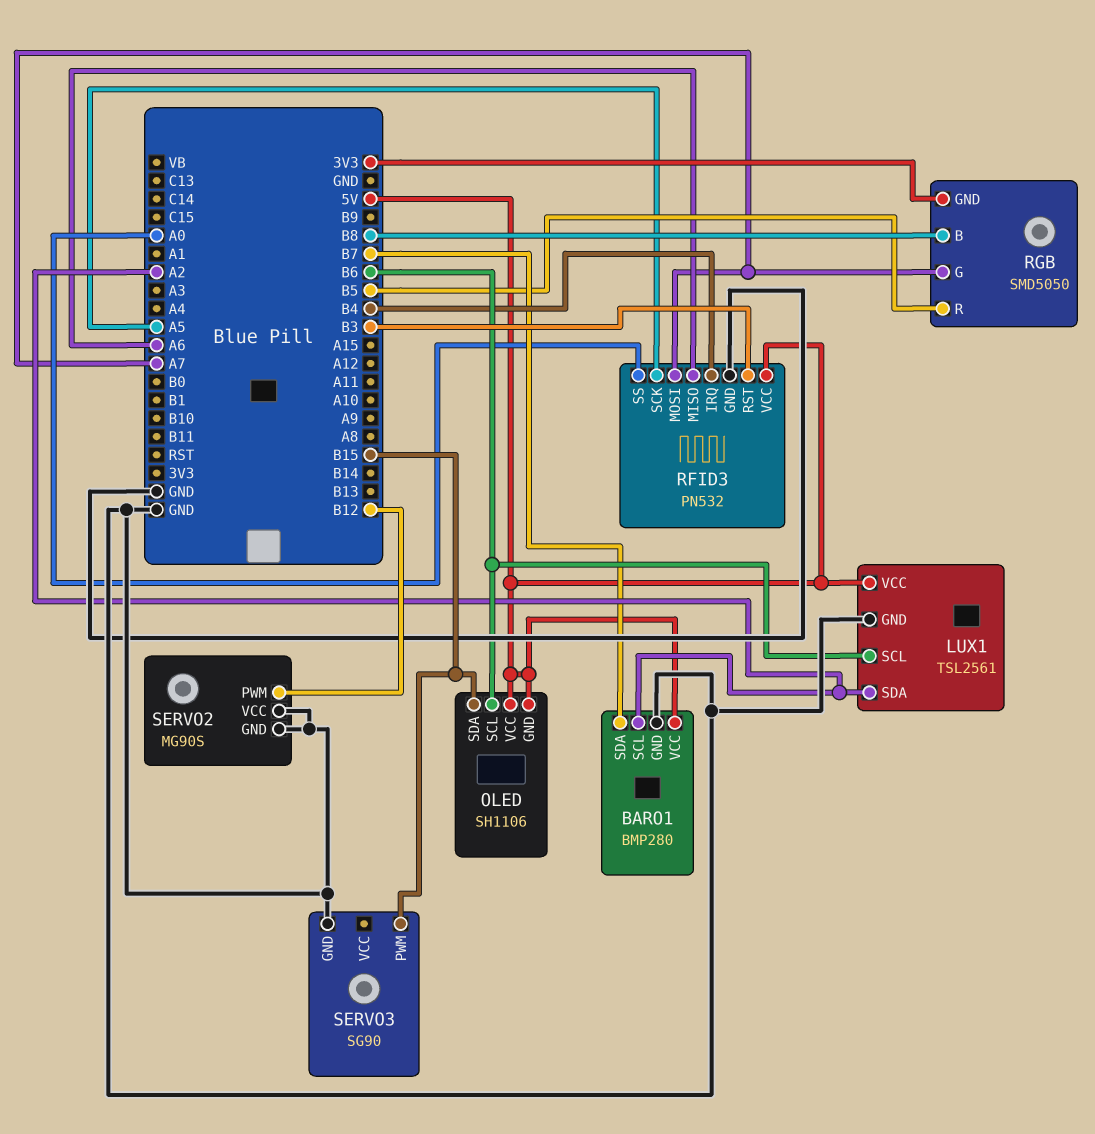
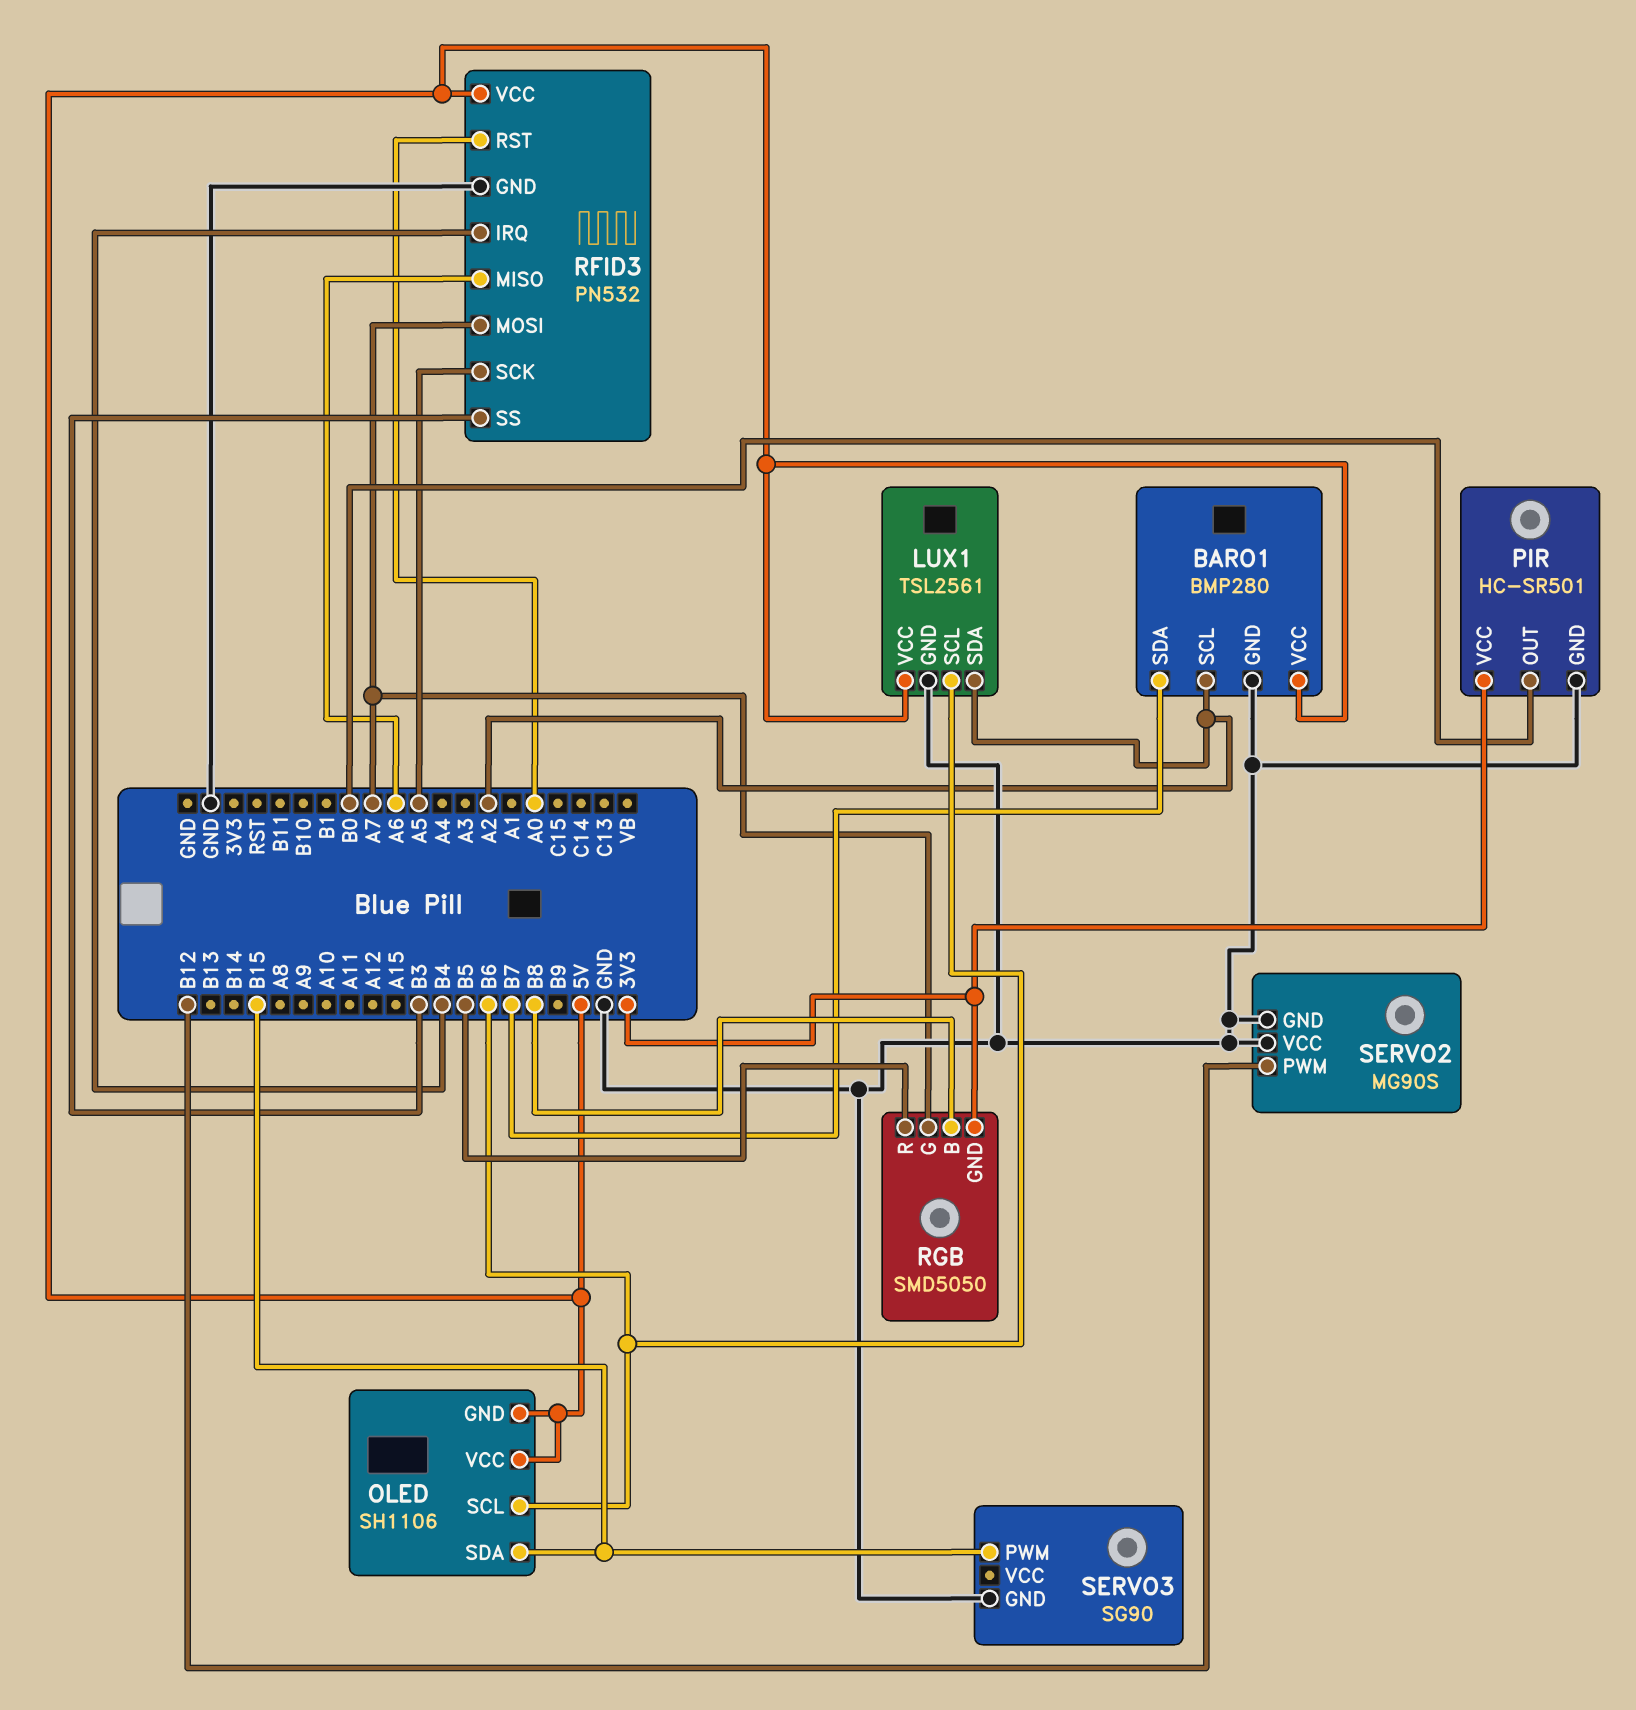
PIR: none -> HC-SR501
PIR pin GND: none -> GND
PIR pin OUT: none -> B0
PIR pin VCC: none -> 3V3
RFID3 pin RST: B3 -> A0
RFID3 pin SS: A0 -> B3

